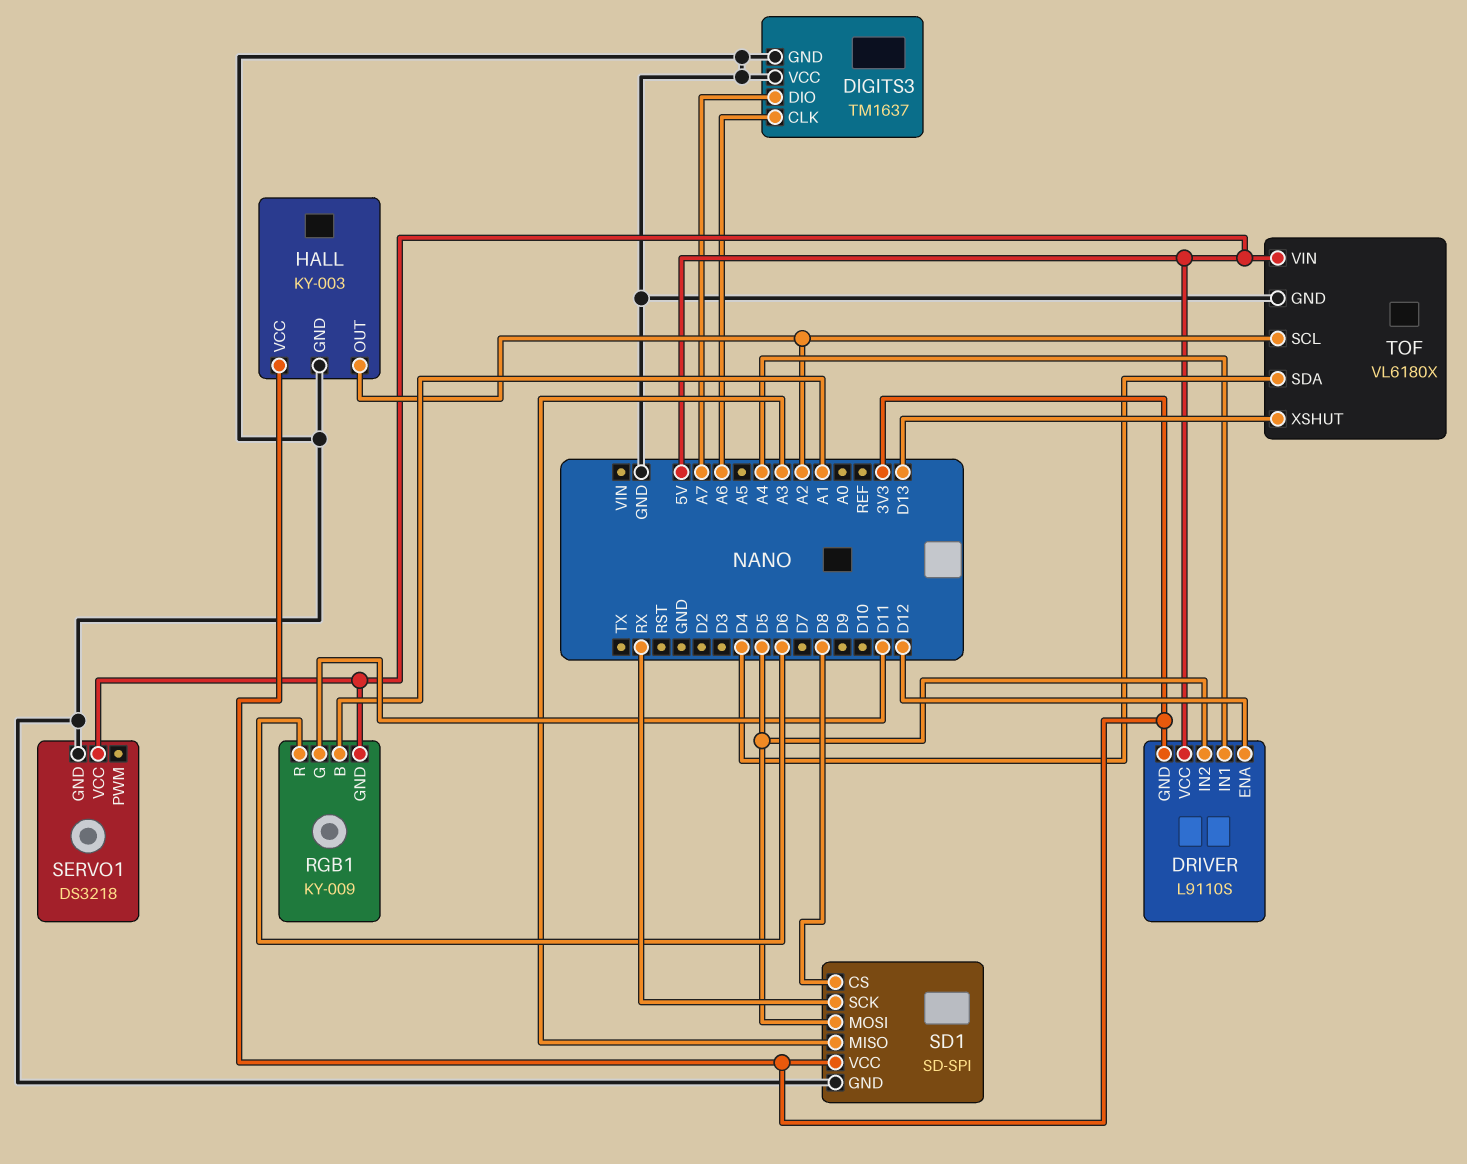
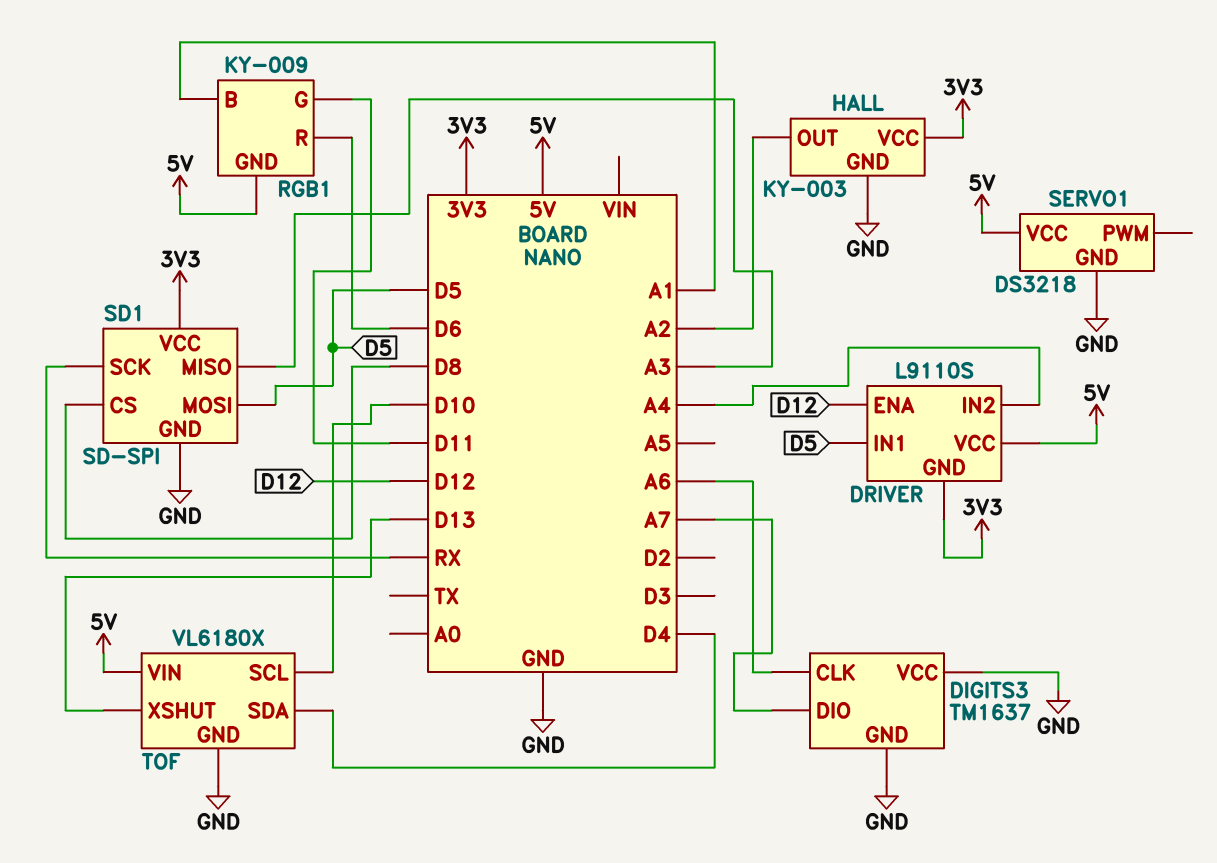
DRIVER pin IN1: A4 -> D5
DRIVER pin IN2: D5 -> A4
TOF pin SCL: A2 -> D10

